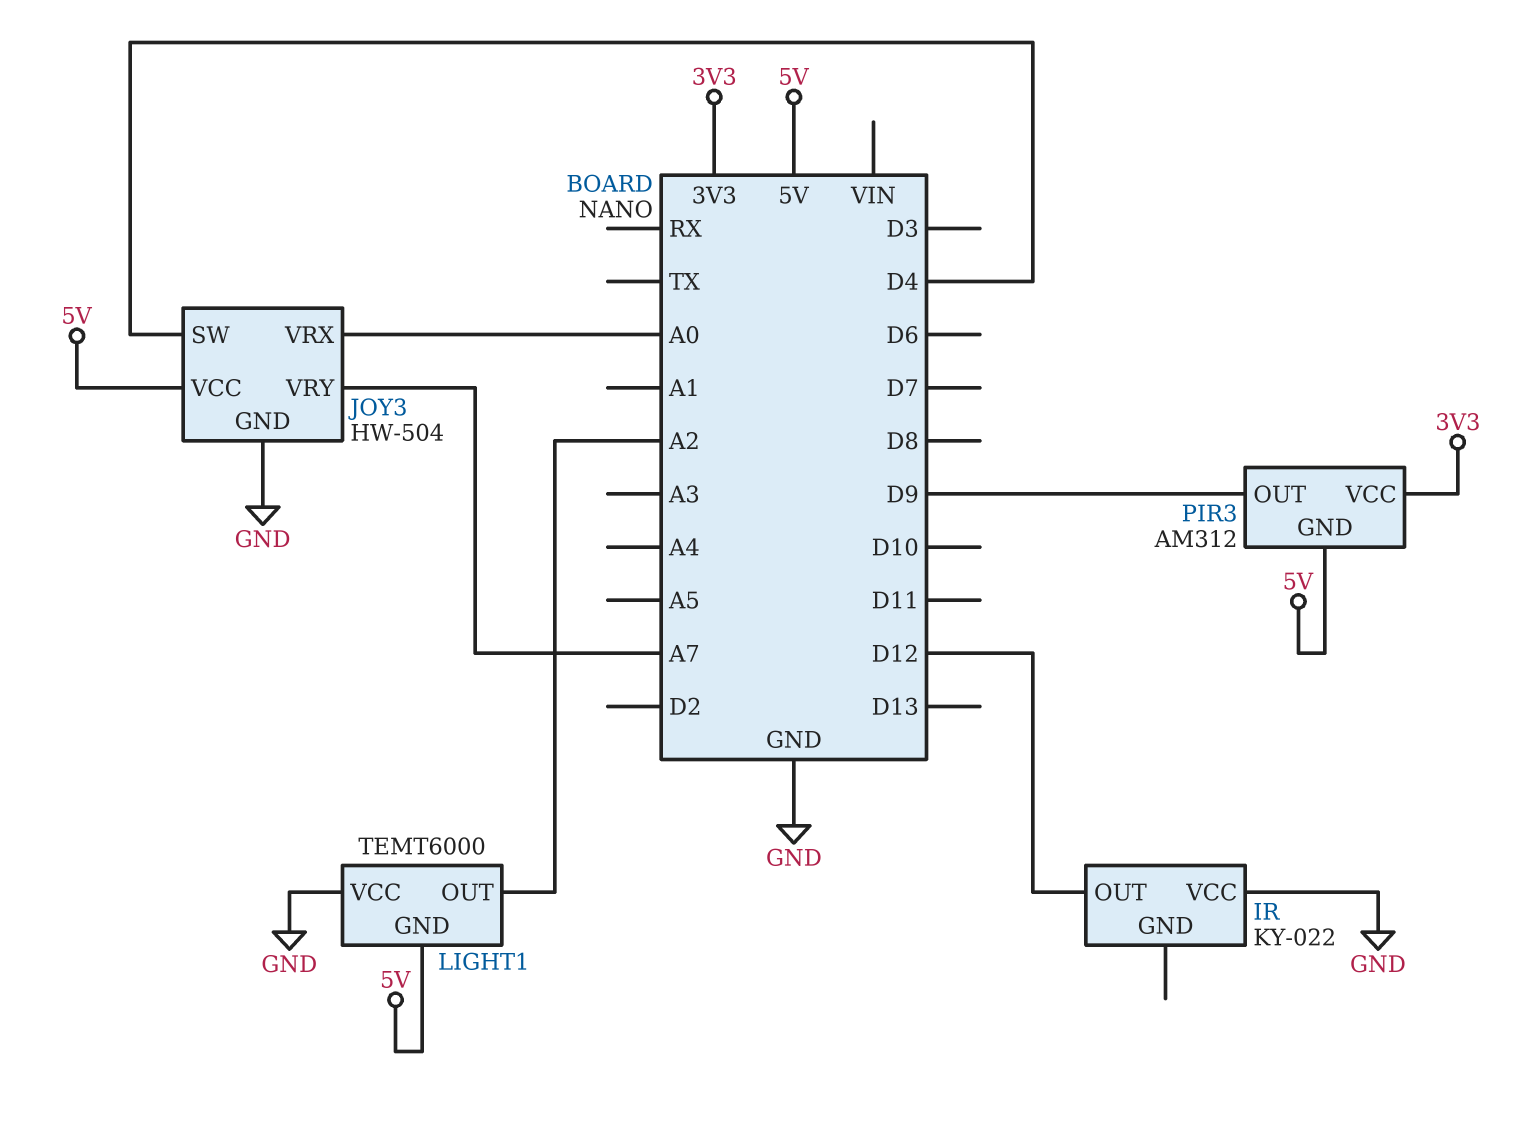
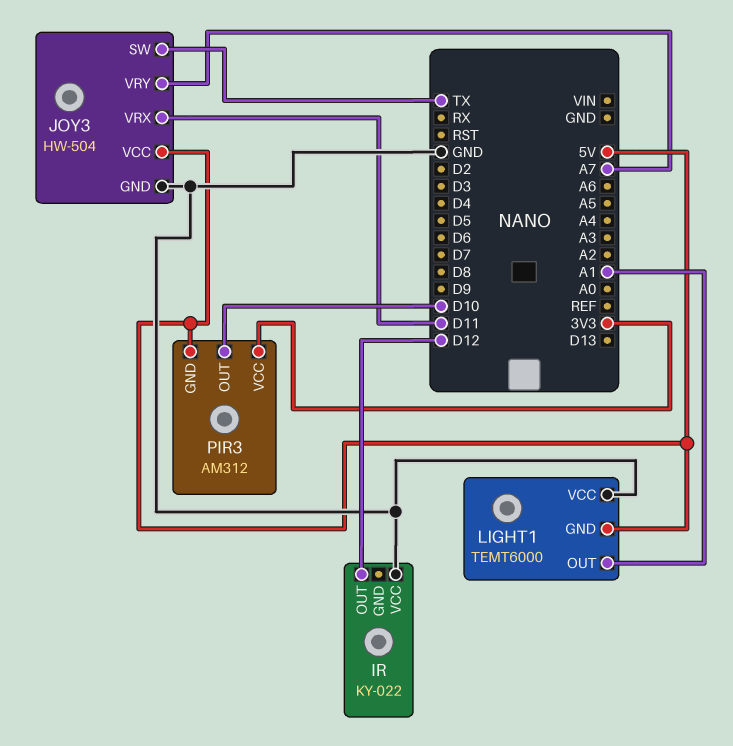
JOY3 pin SW: D4 -> TX
JOY3 pin VRX: A0 -> D11
LIGHT1 pin OUT: A2 -> A1
PIR3 pin OUT: D9 -> D10

